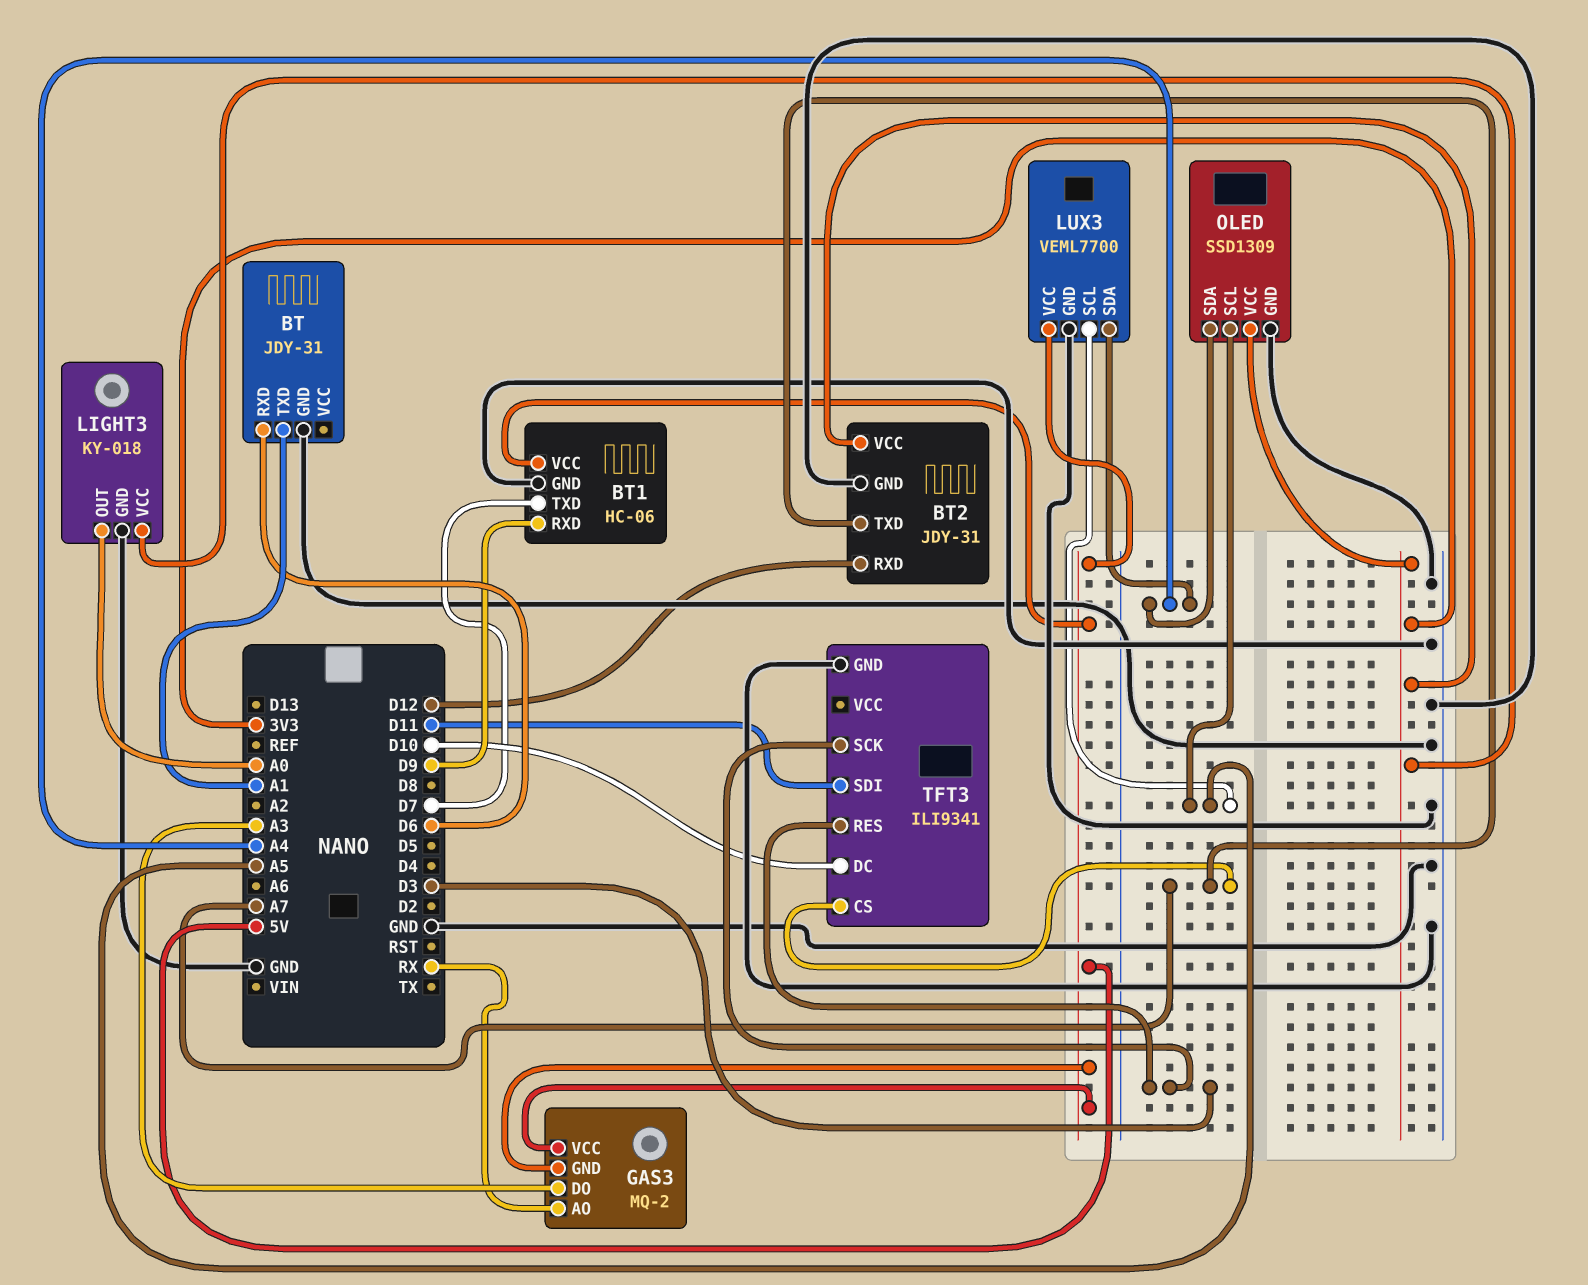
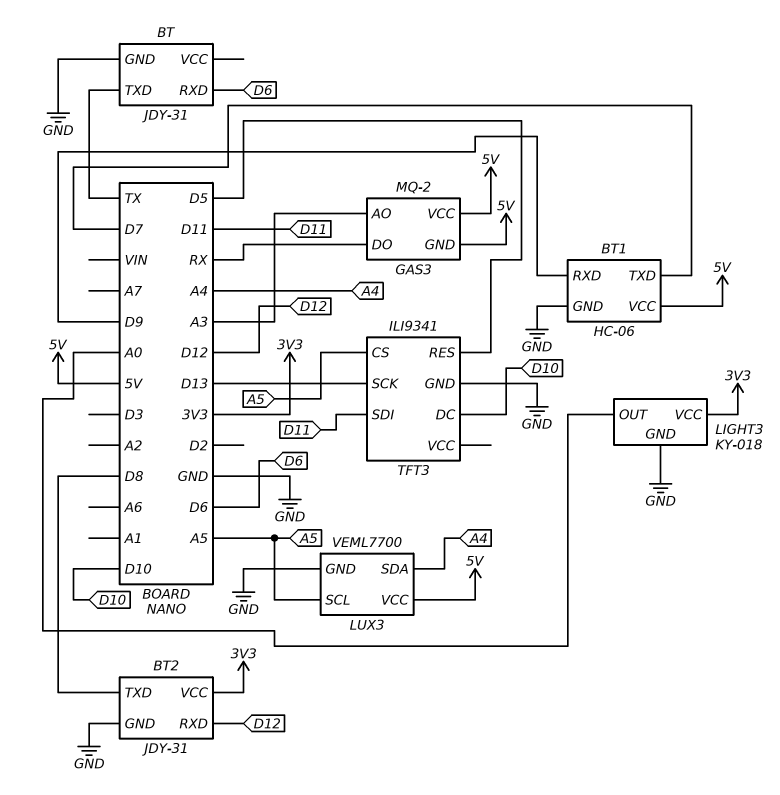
BT pin TXD: A1 -> TX
BT2 pin TXD: A7 -> D8
GAS3 pin AO: RX -> A3
GAS3 pin DO: A3 -> RX
OLED: SSD1309 -> none
OLED pin GND: GND -> none
OLED pin SCL: A5 -> none
OLED pin SDA: A4 -> none
OLED pin VCC: 3V3 -> none
TFT3 pin CS: A7 -> A5
TFT3 pin RES: D3 -> D5
TFT3 pin SCK: D3 -> D13

